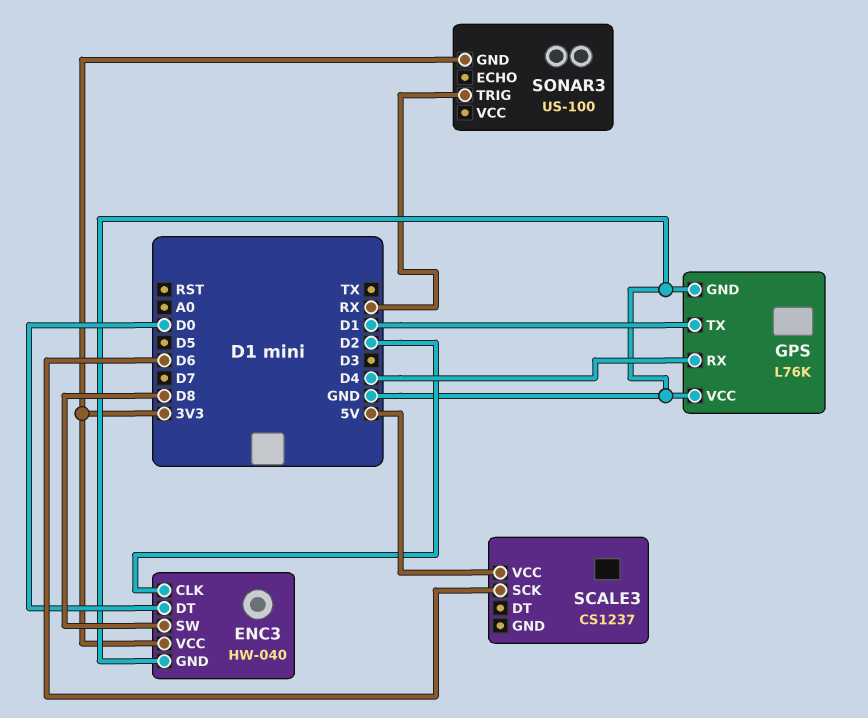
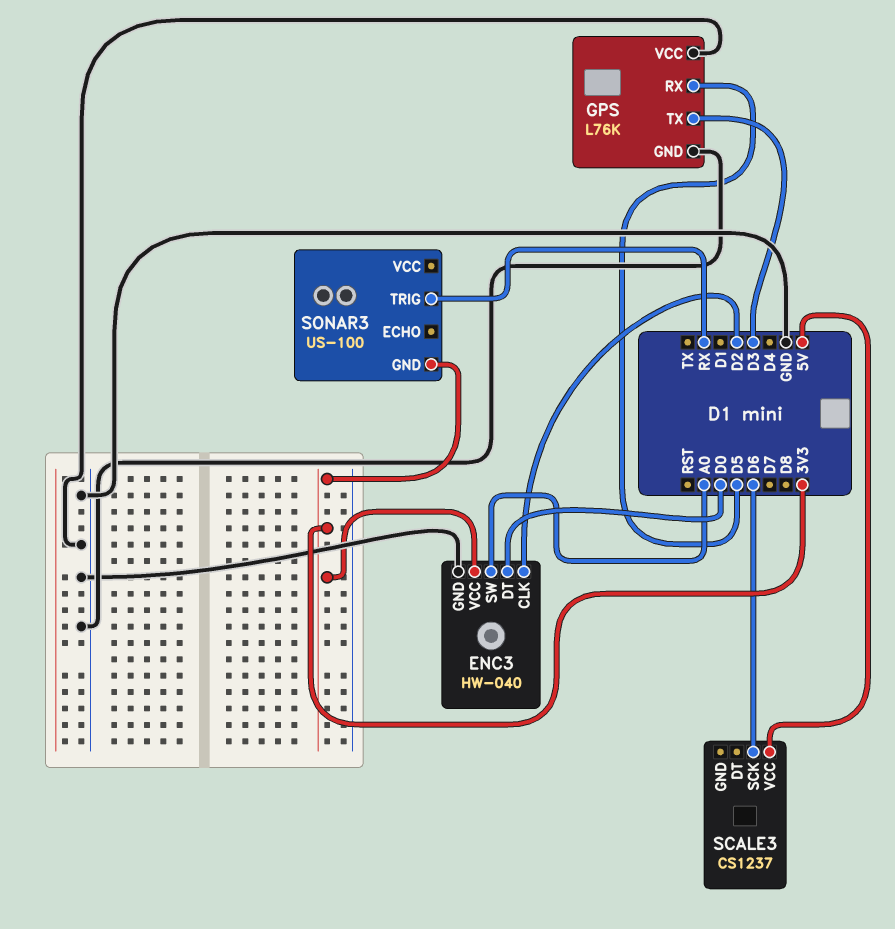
ENC3 pin SW: D8 -> A0
GPS pin RX: D4 -> D5
GPS pin TX: D1 -> D3

